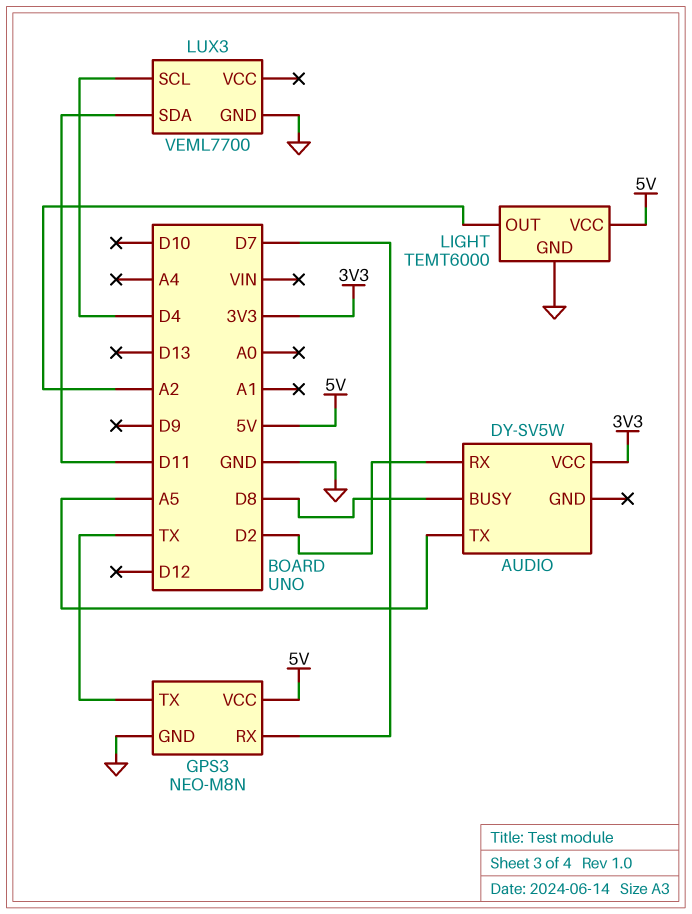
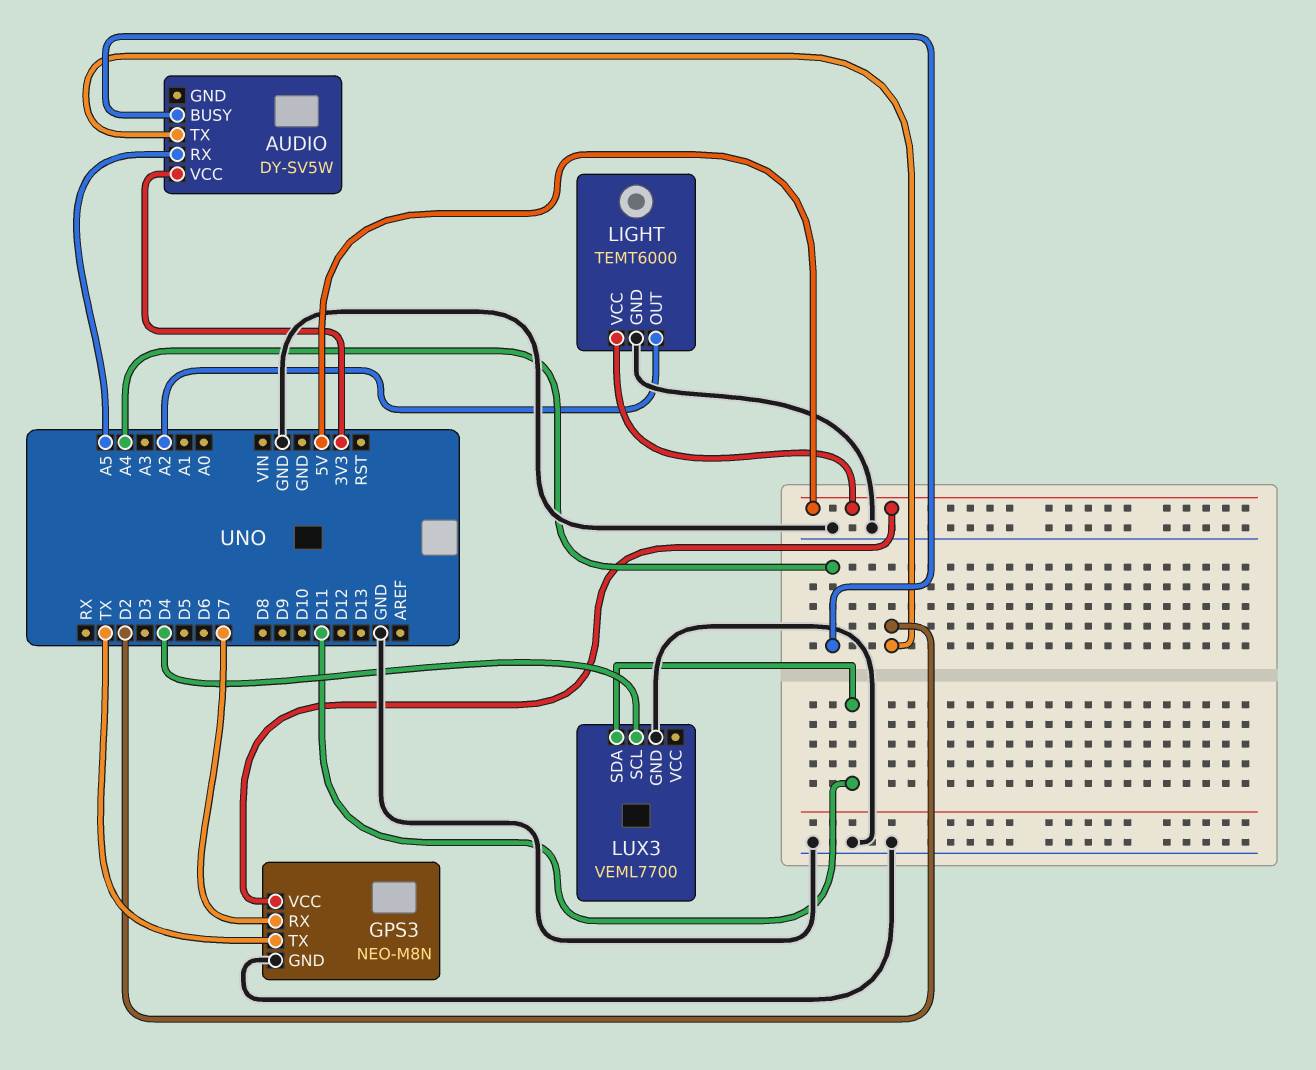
AUDIO pin BUSY: D8 -> A4
AUDIO pin RX: D2 -> A5
AUDIO pin TX: A5 -> D2

